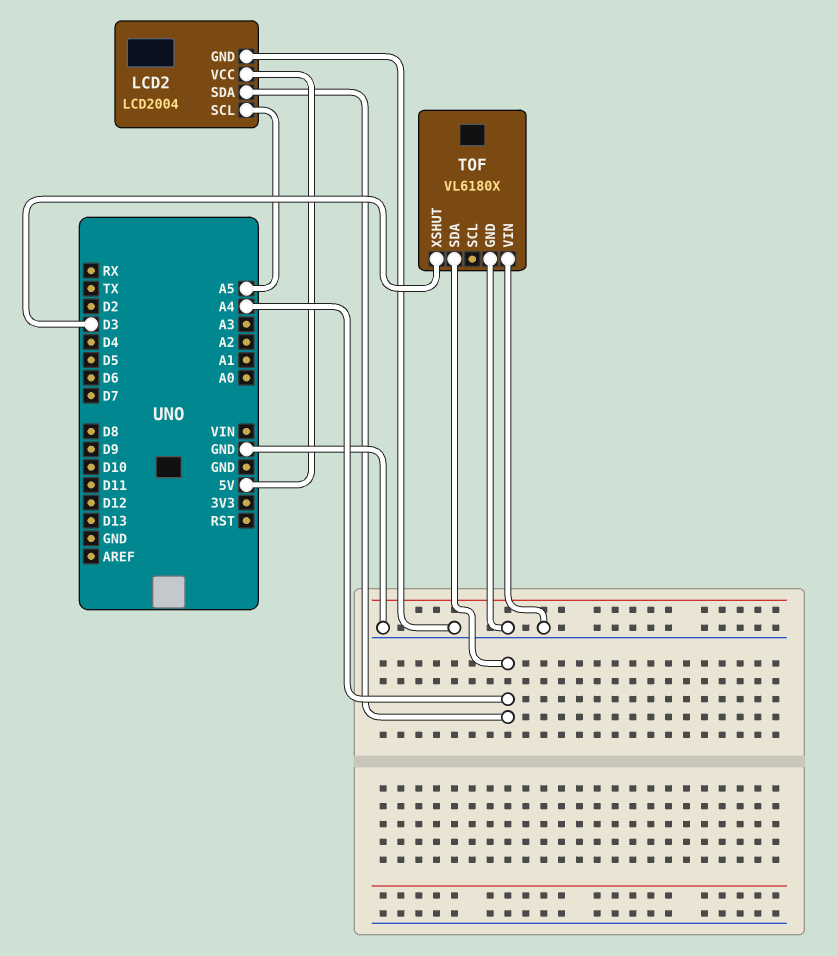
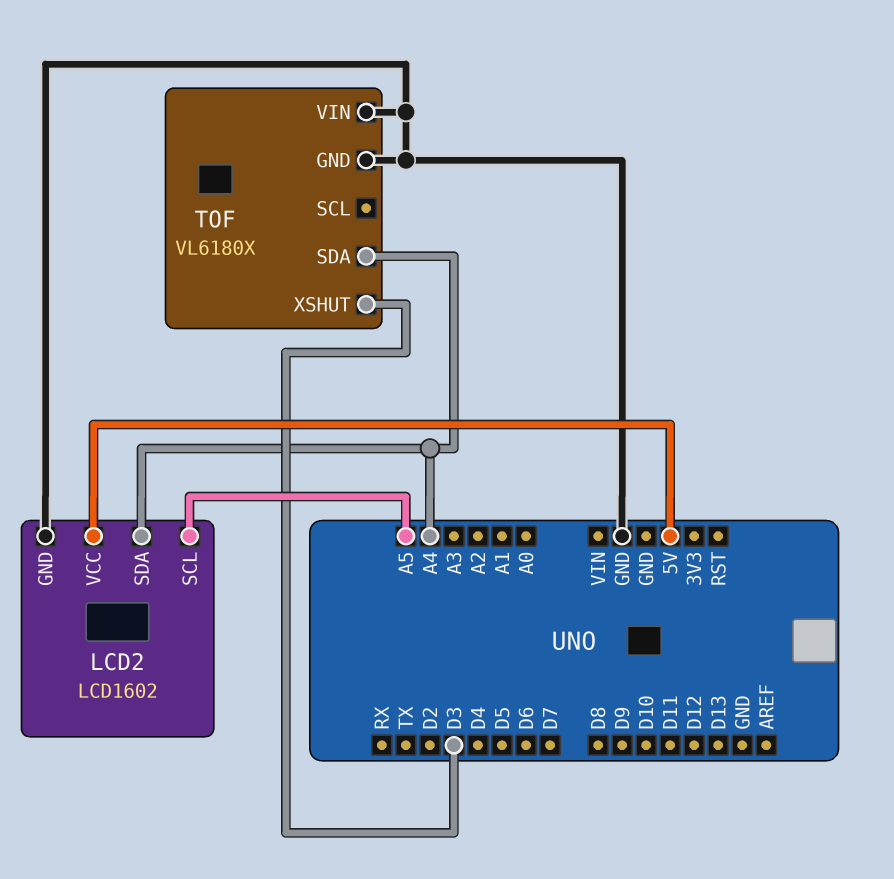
LCD2: LCD2004 -> LCD1602

